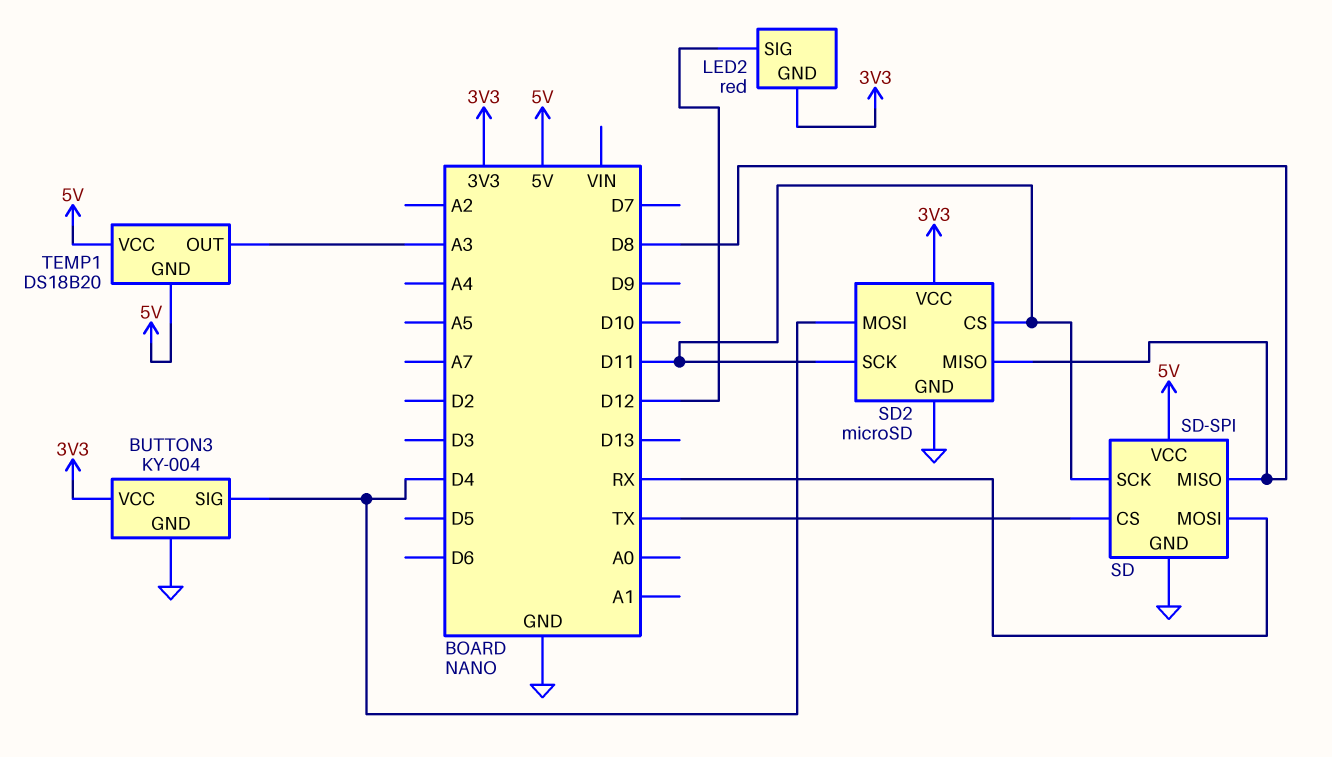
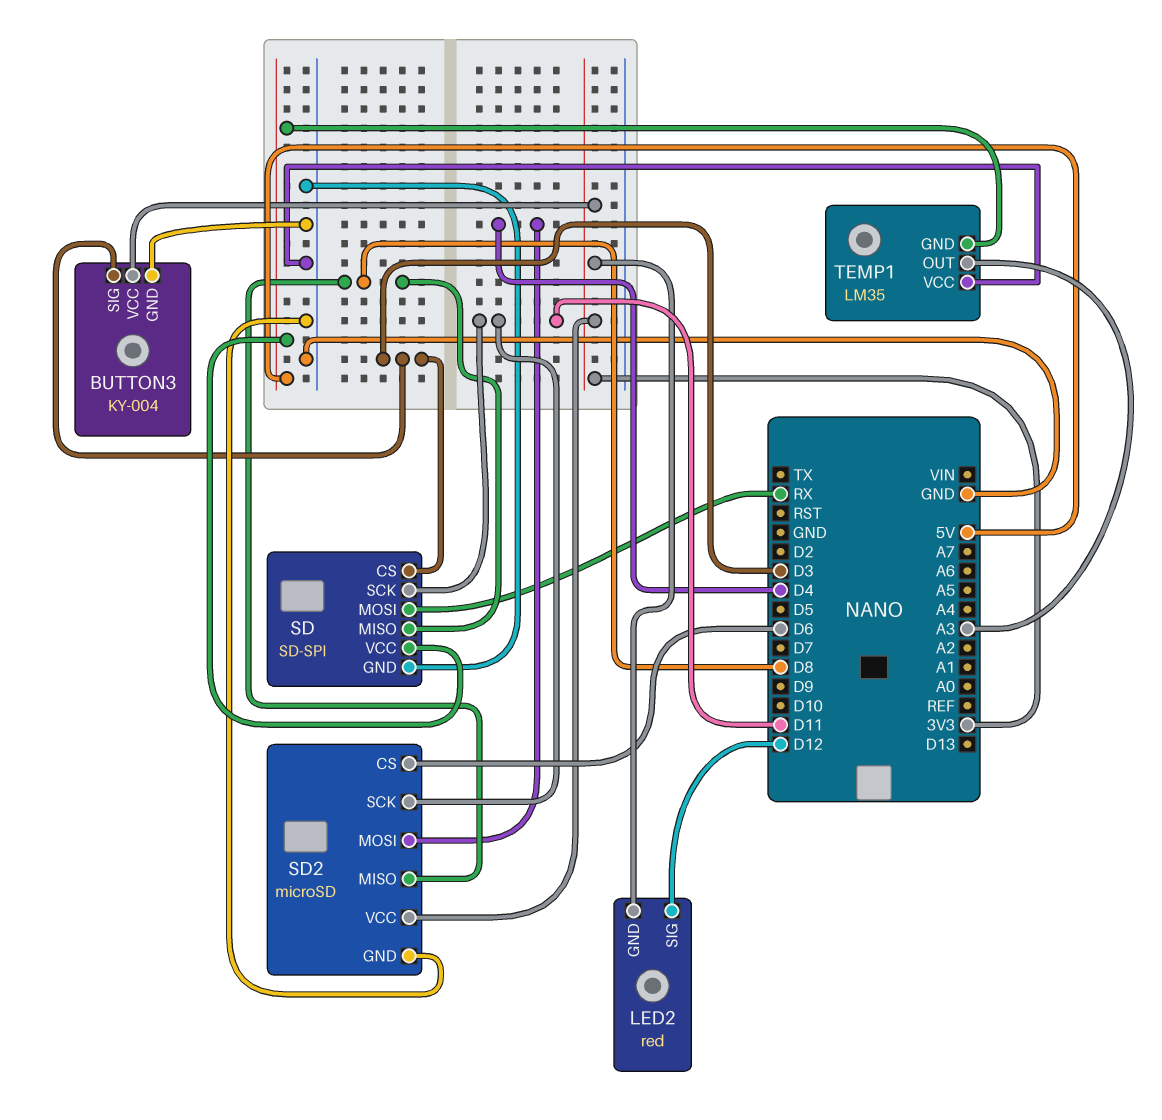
BUTTON3 pin SIG: D4 -> D3
SD pin CS: TX -> D3
SD2 pin CS: D11 -> D6
TEMP1: DS18B20 -> LM35
TEMP1 pin VCC: 5V -> GND

